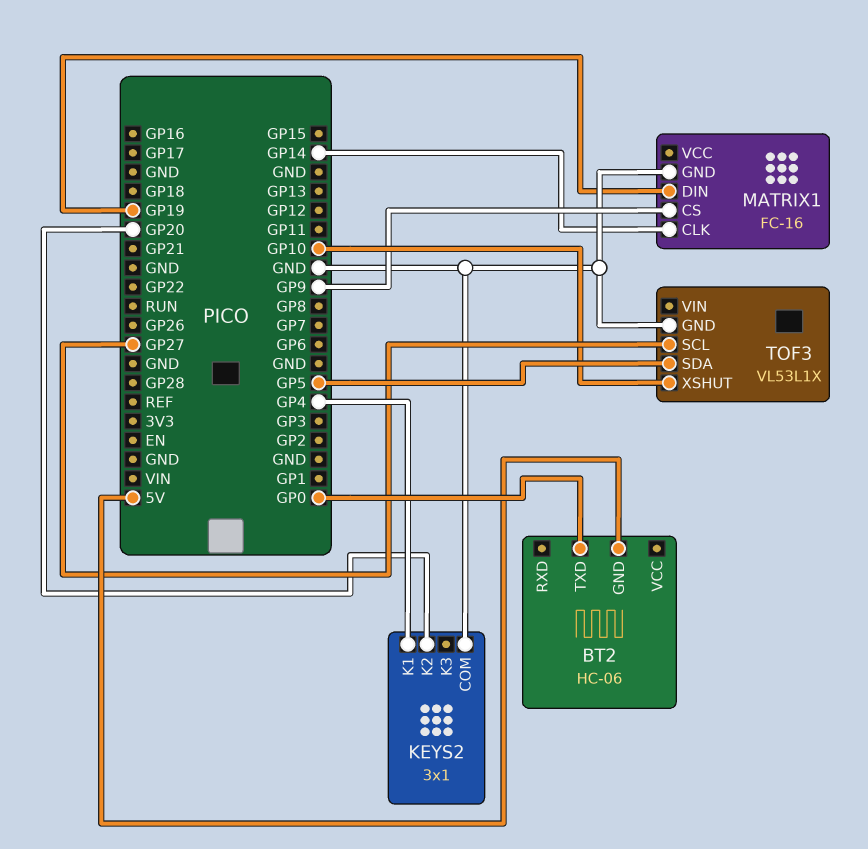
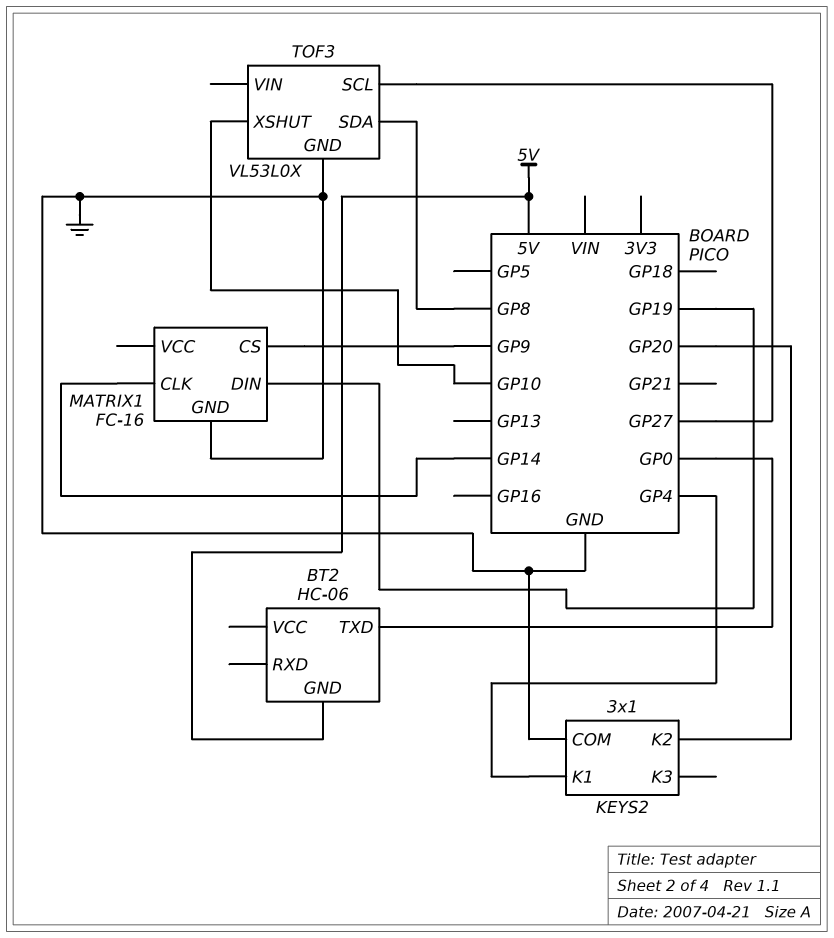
TOF3: VL53L1X -> VL53L0X
TOF3 pin SDA: GP5 -> GP8

